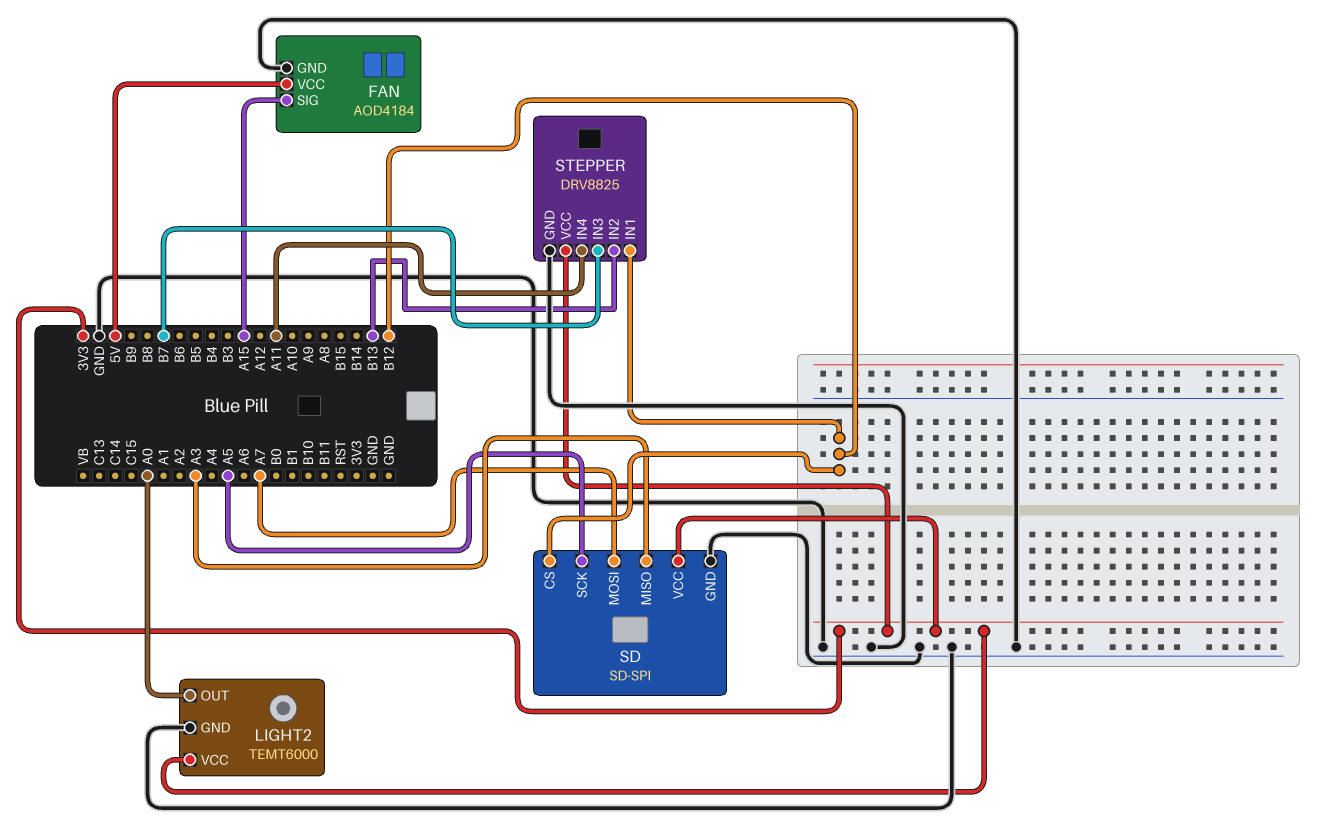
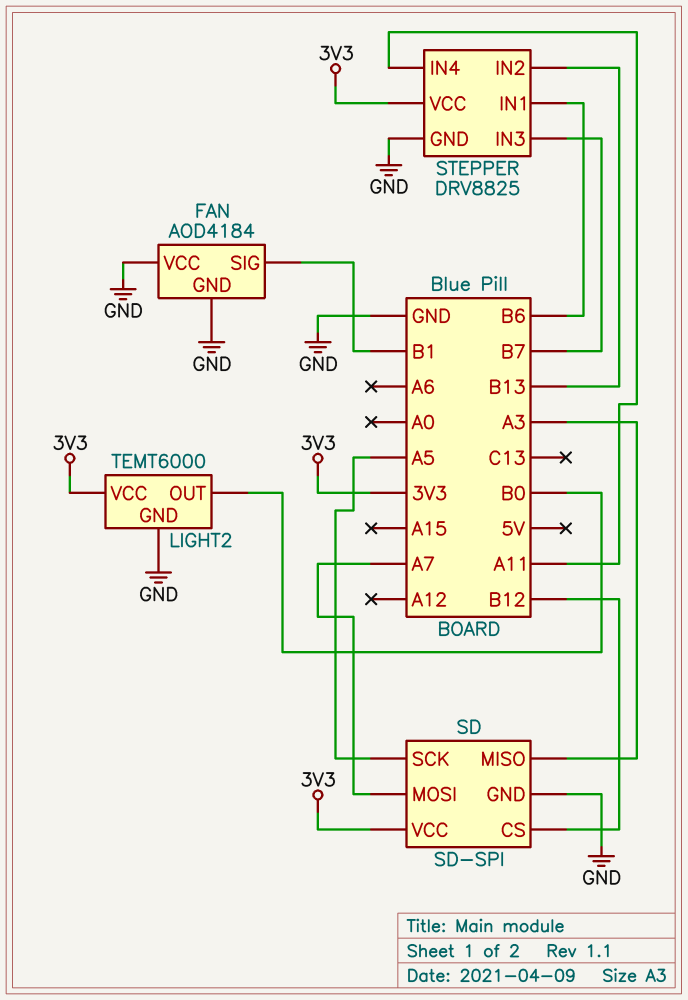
FAN pin SIG: A15 -> B1
FAN pin VCC: 5V -> GND
LIGHT2 pin OUT: A0 -> B0
STEPPER pin IN1: B12 -> B6

